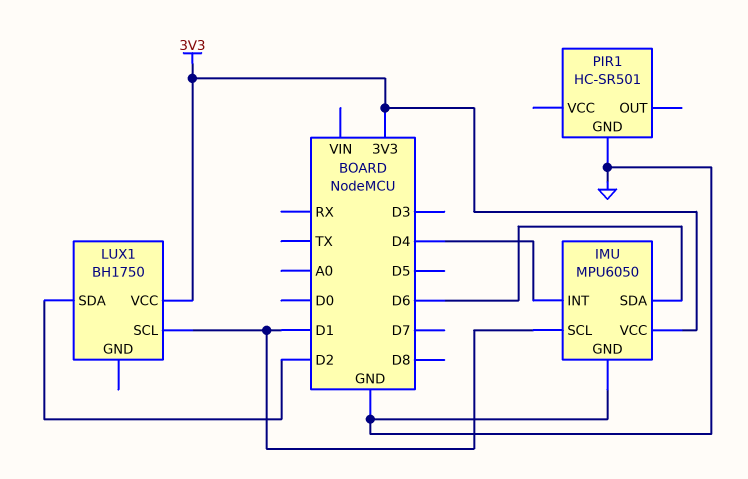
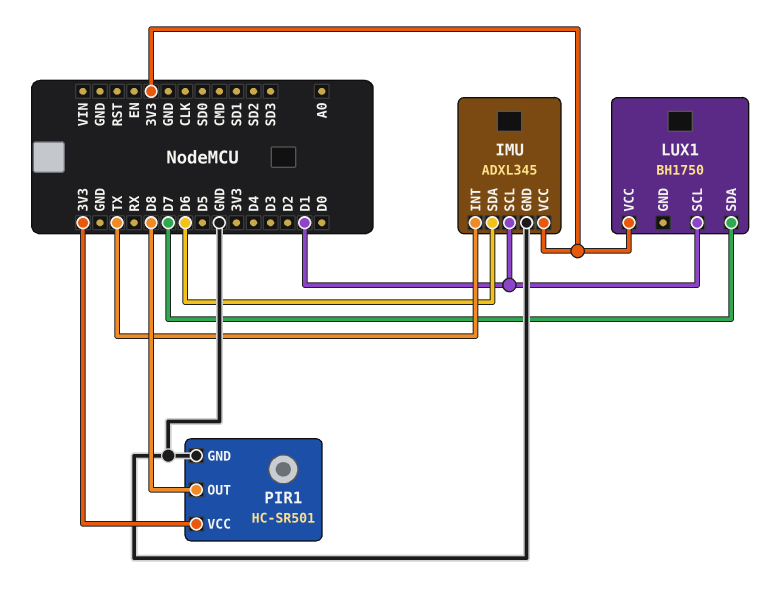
IMU: MPU6050 -> ADXL345
IMU pin INT: D4 -> TX
LUX1 pin SDA: D2 -> D7
PIR1 pin OUT: none -> D8
PIR1 pin VCC: none -> 3V3

